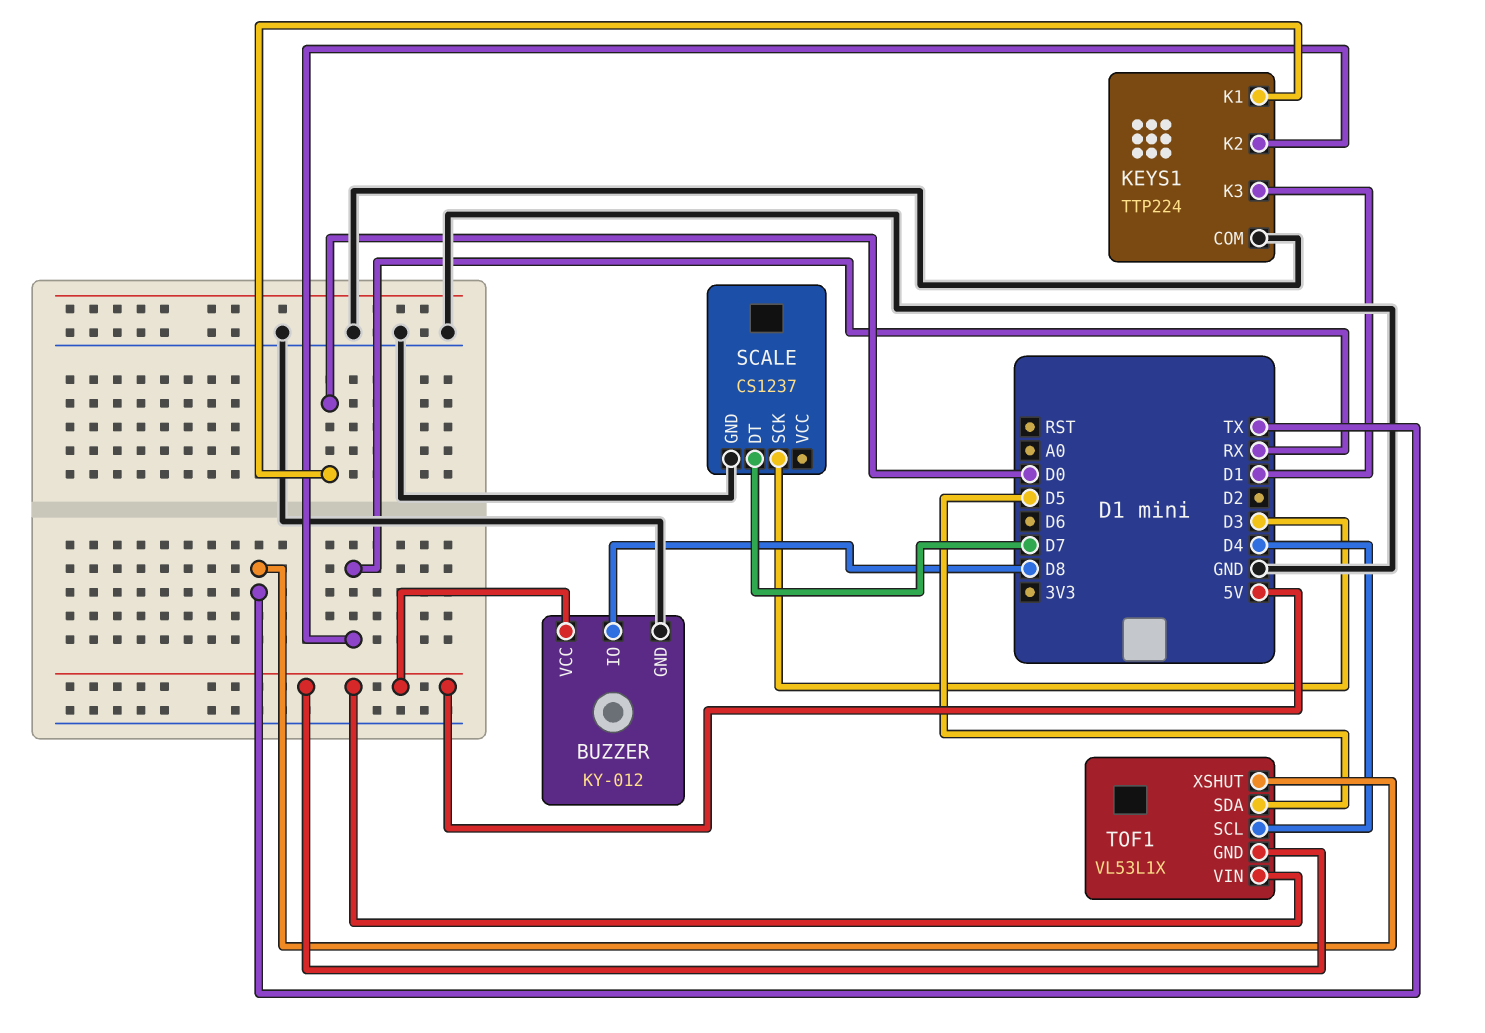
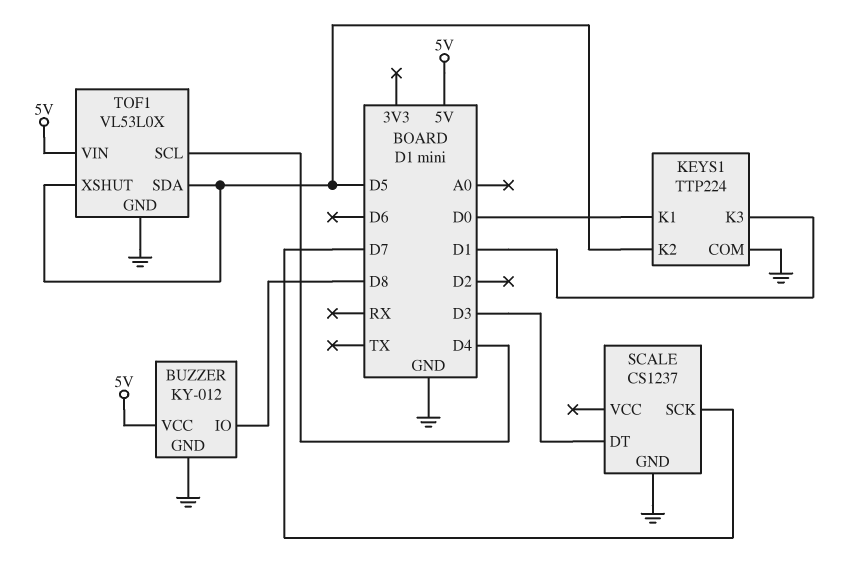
KEYS1 pin K2: RX -> D5
SCALE pin DT: D7 -> D3
SCALE pin SCK: D3 -> D7
TOF1: VL53L1X -> VL53L0X
TOF1 pin GND: 5V -> GND
TOF1 pin XSHUT: TX -> D5

